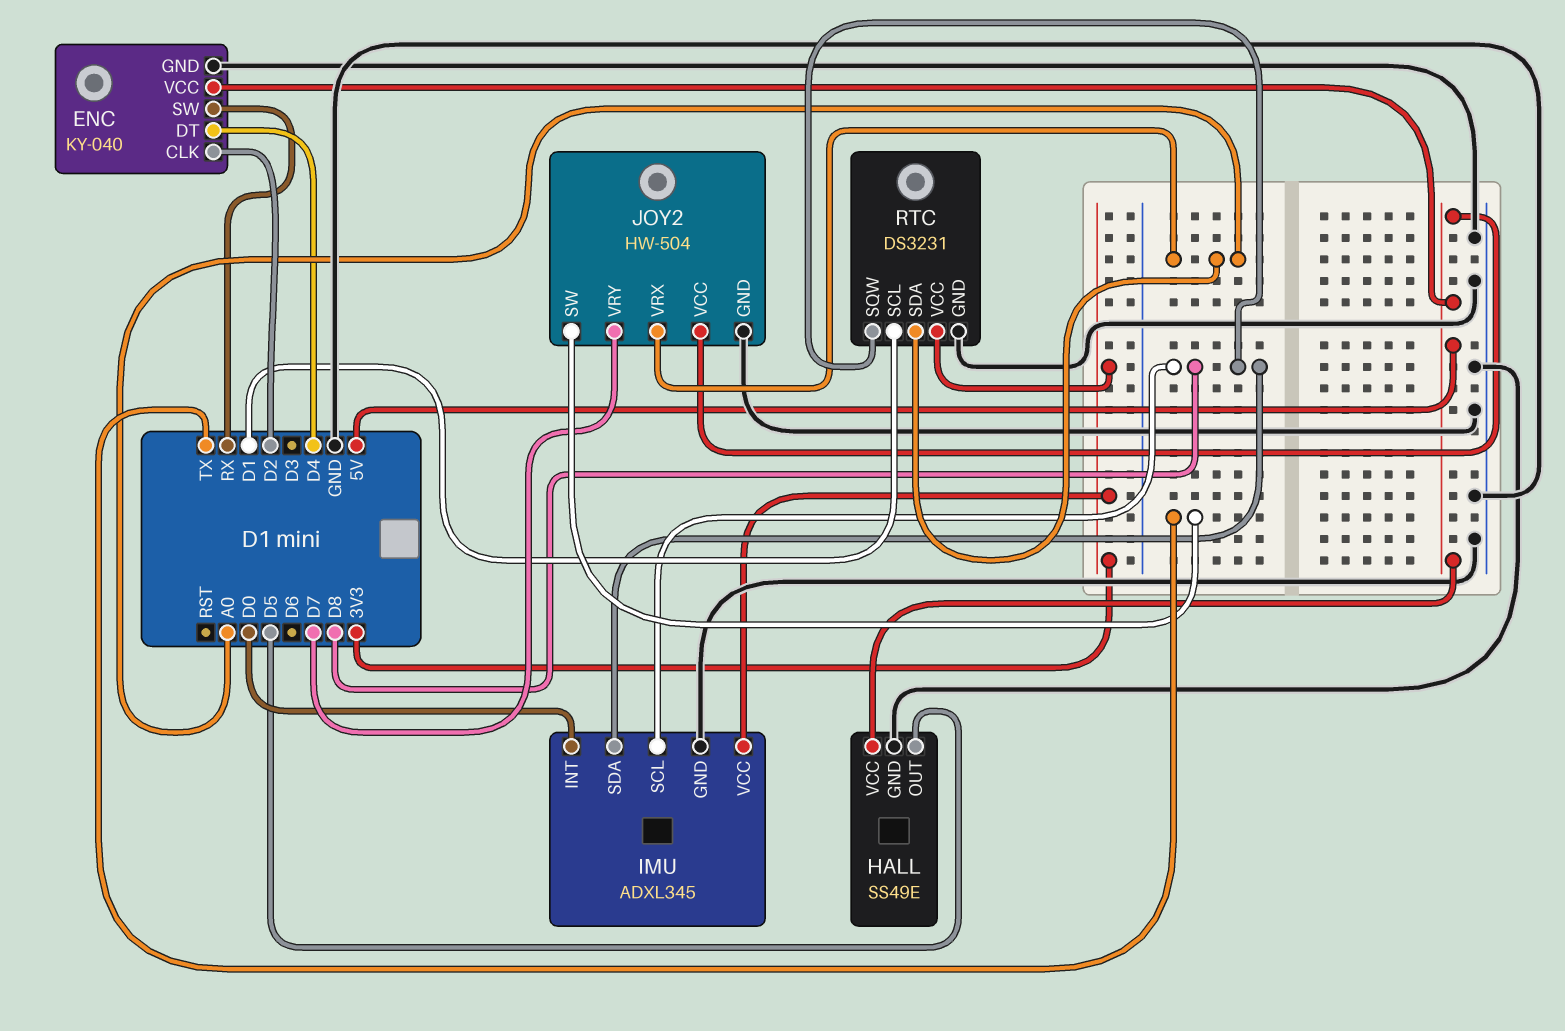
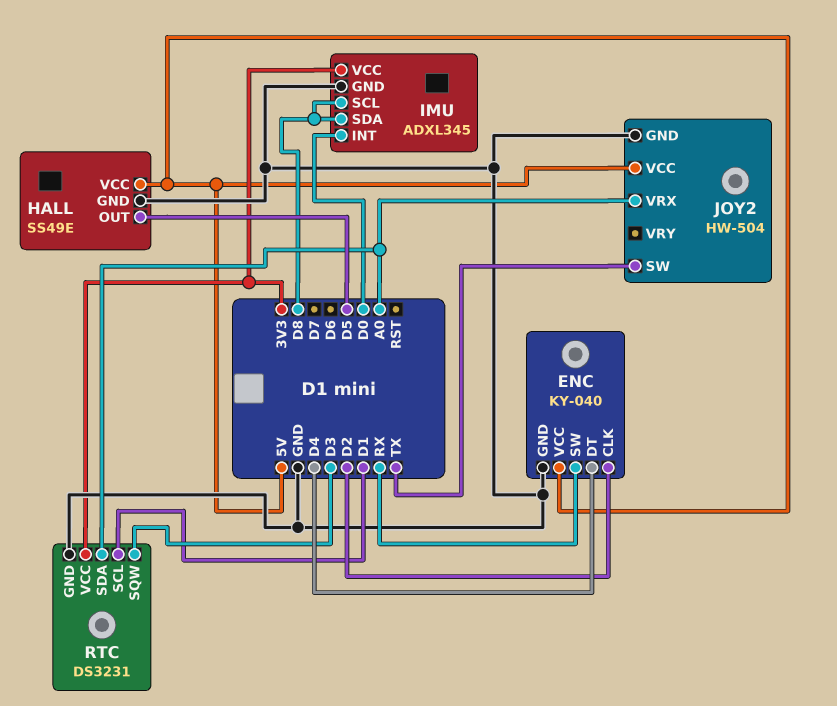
JOY2 pin VRY: D7 -> none
RTC pin SQW: D8 -> D3

